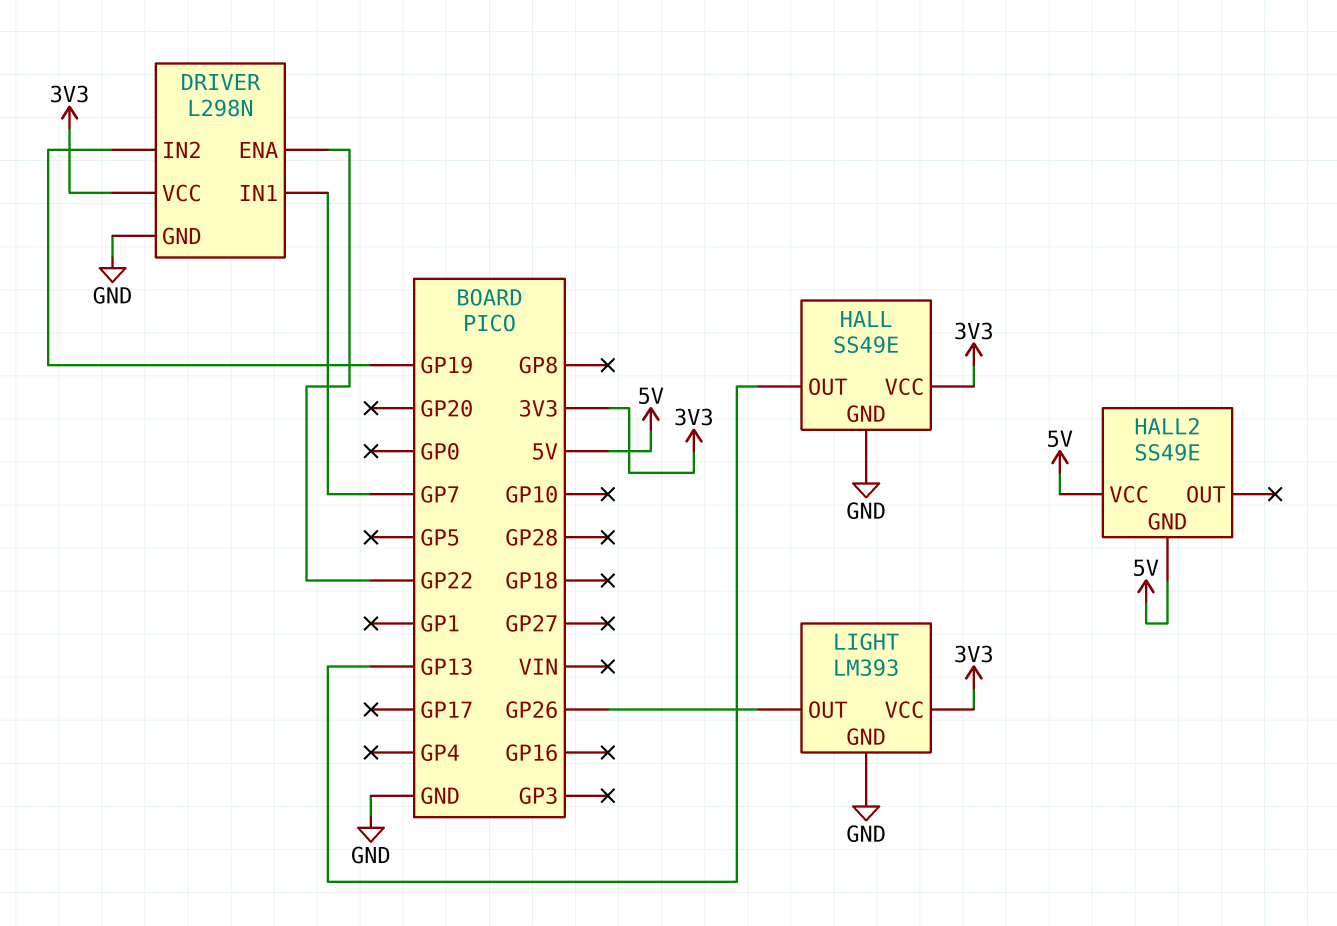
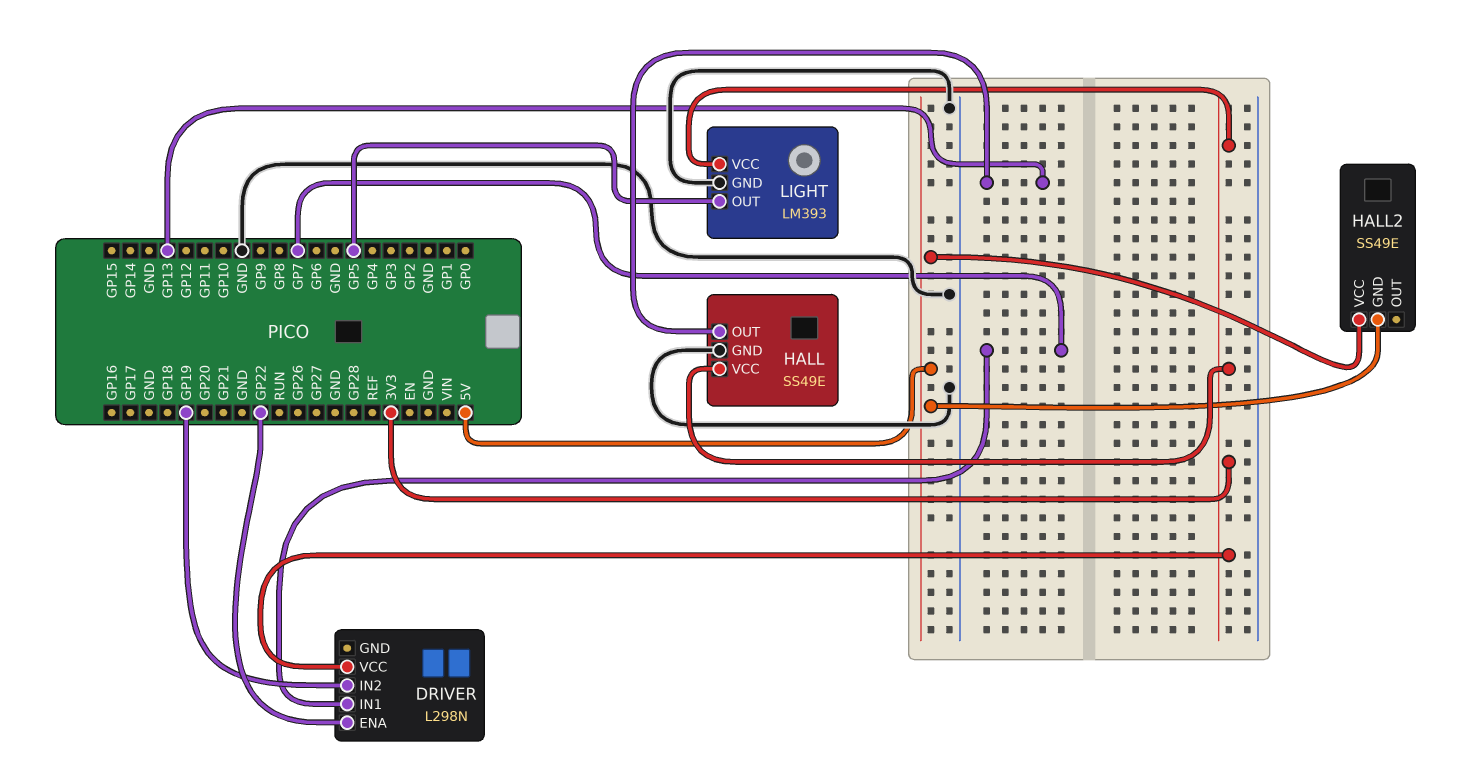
DRIVER pin GND: GND -> none
LIGHT pin OUT: GP26 -> GP5

